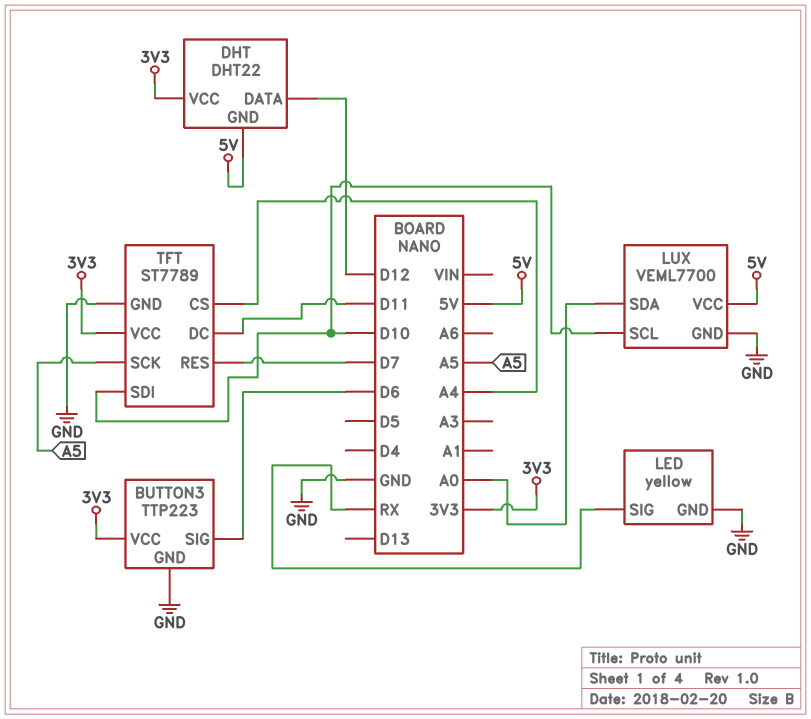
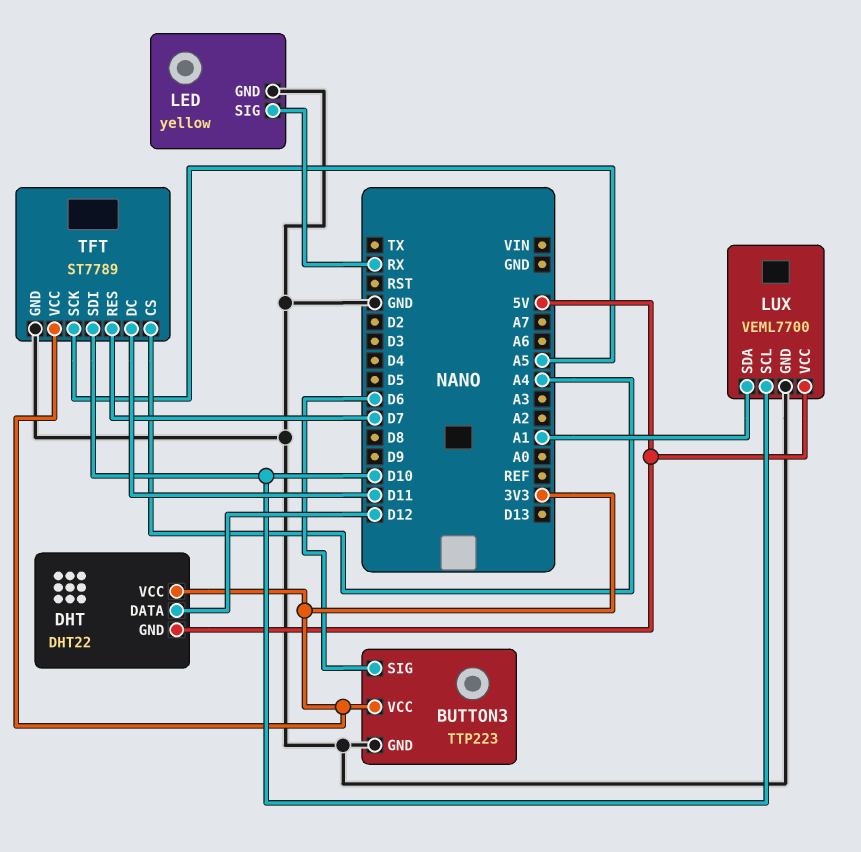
LUX pin SDA: A0 -> A1

